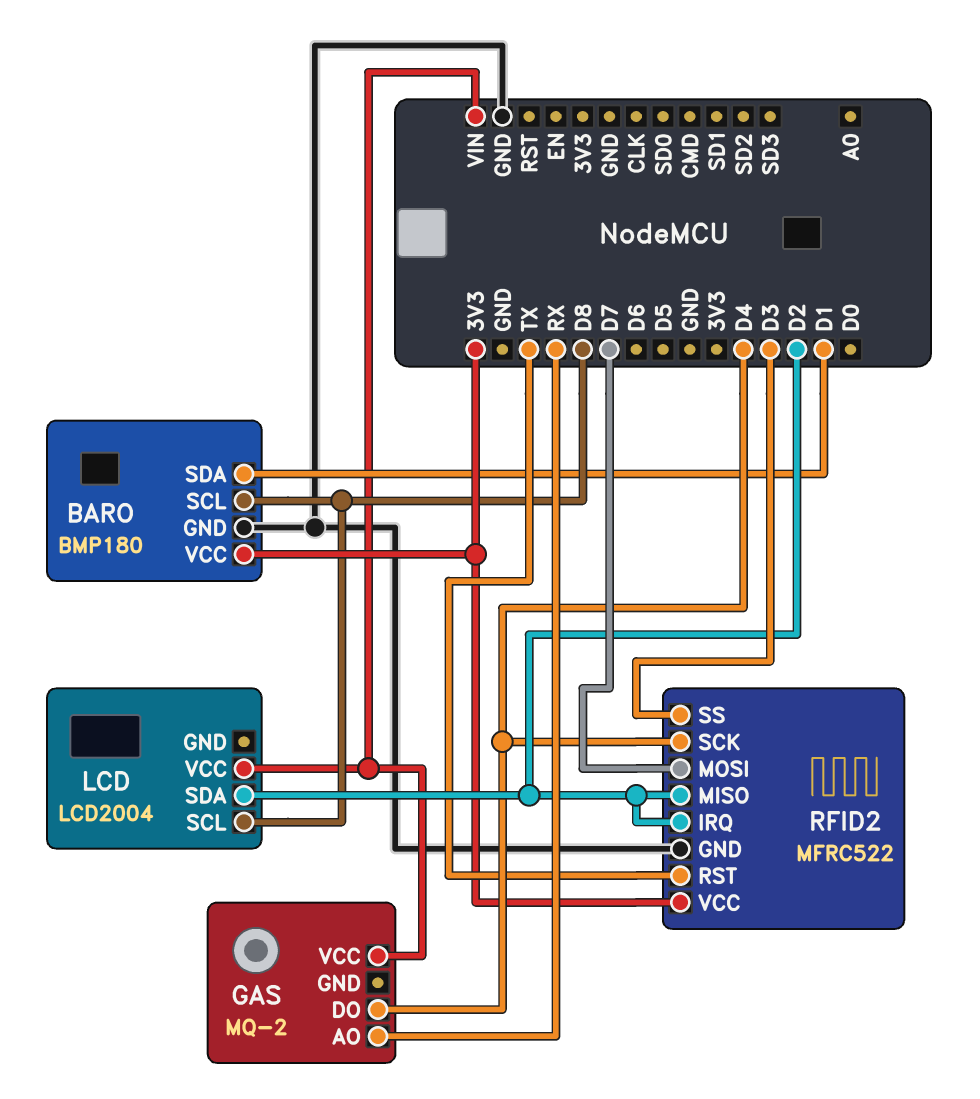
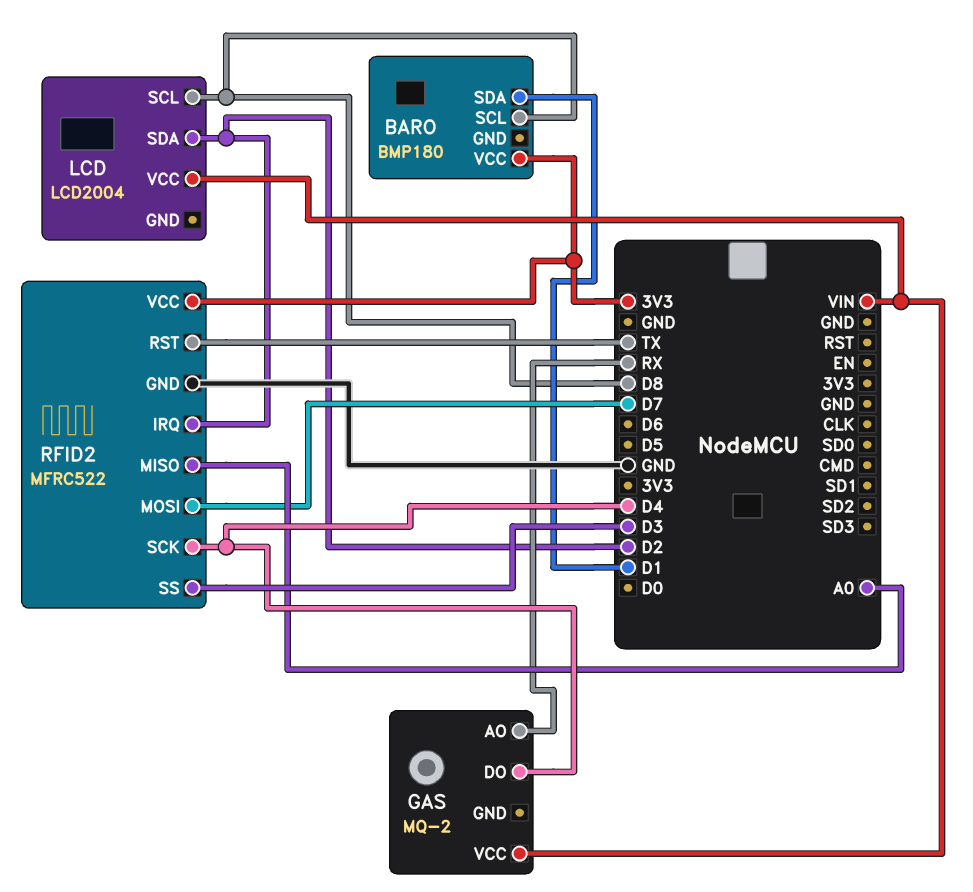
BARO pin GND: GND -> none
RFID2 pin MISO: D2 -> A0

